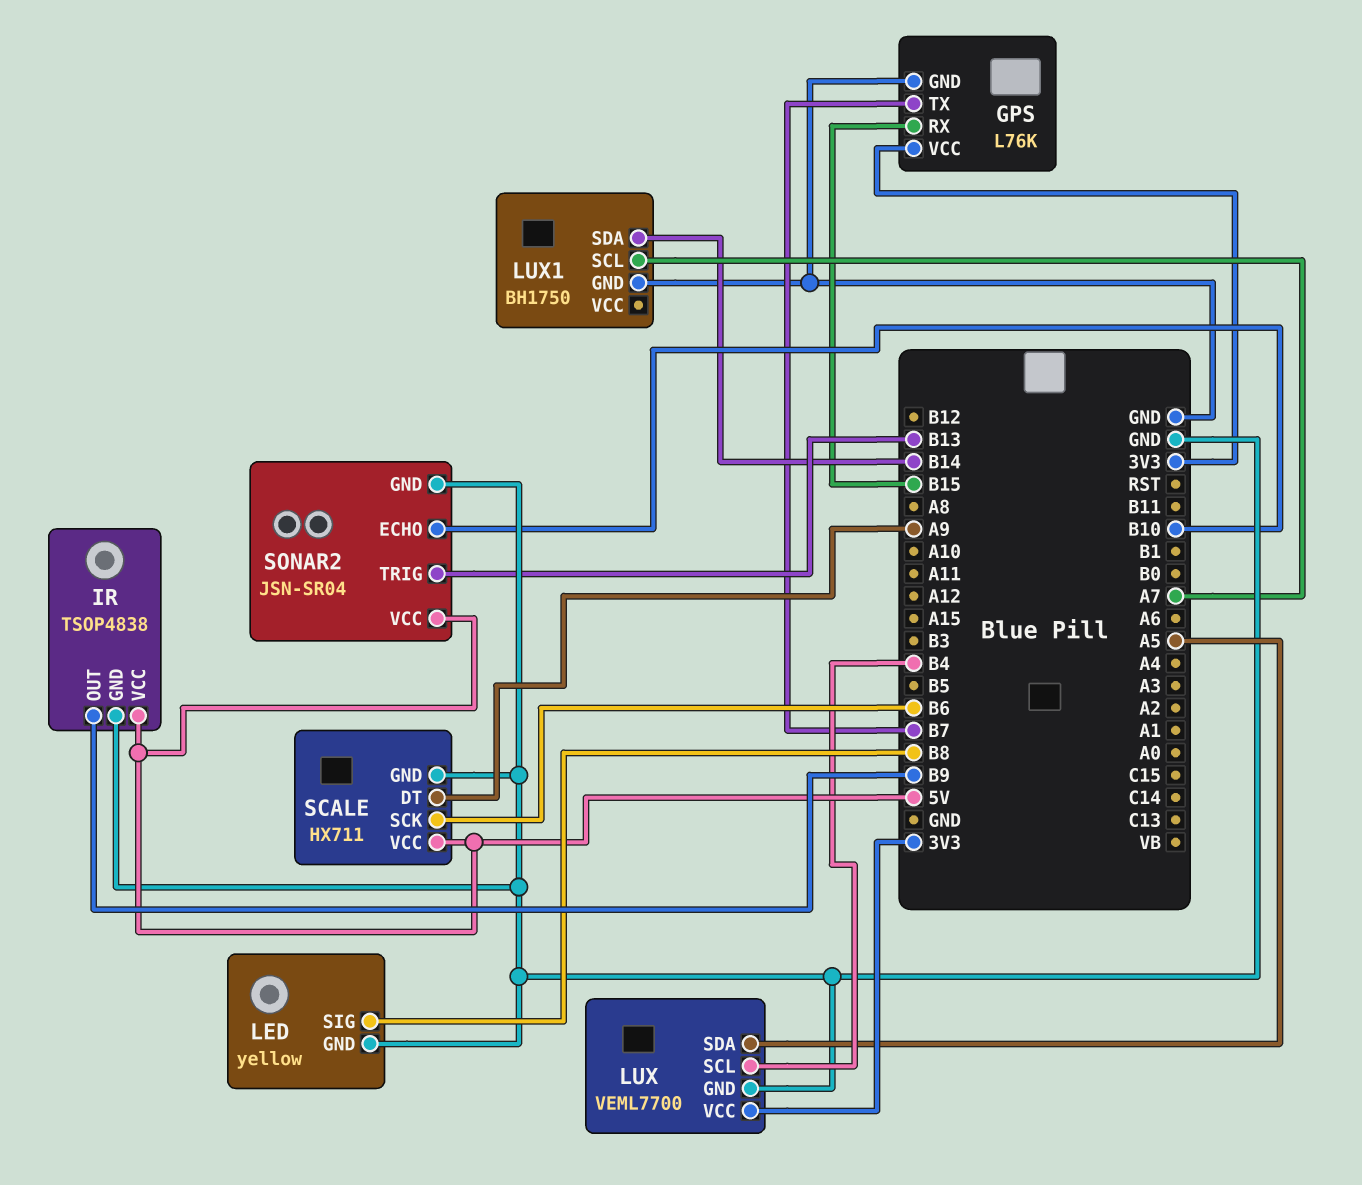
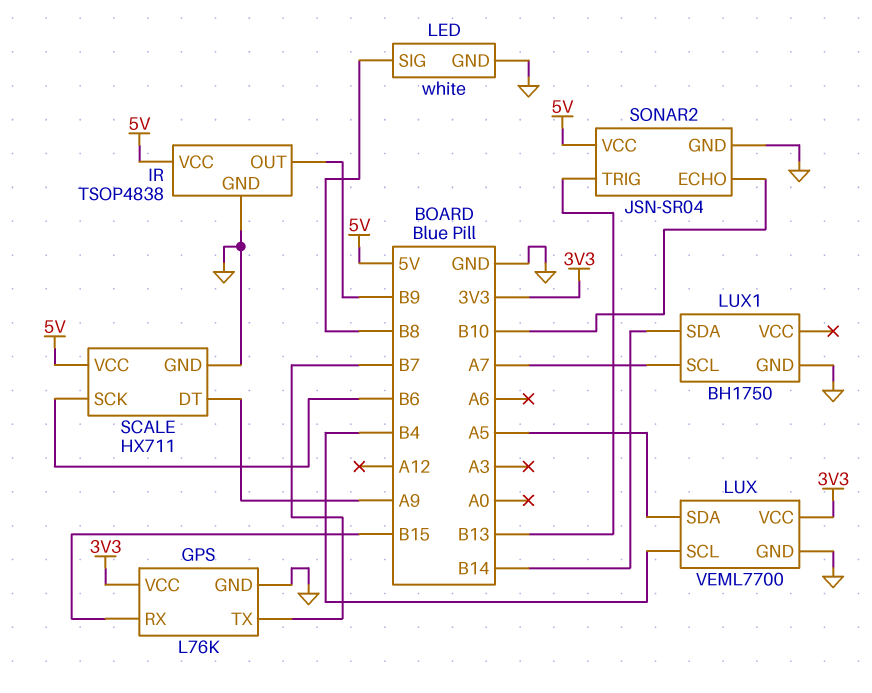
LED: yellow -> white

